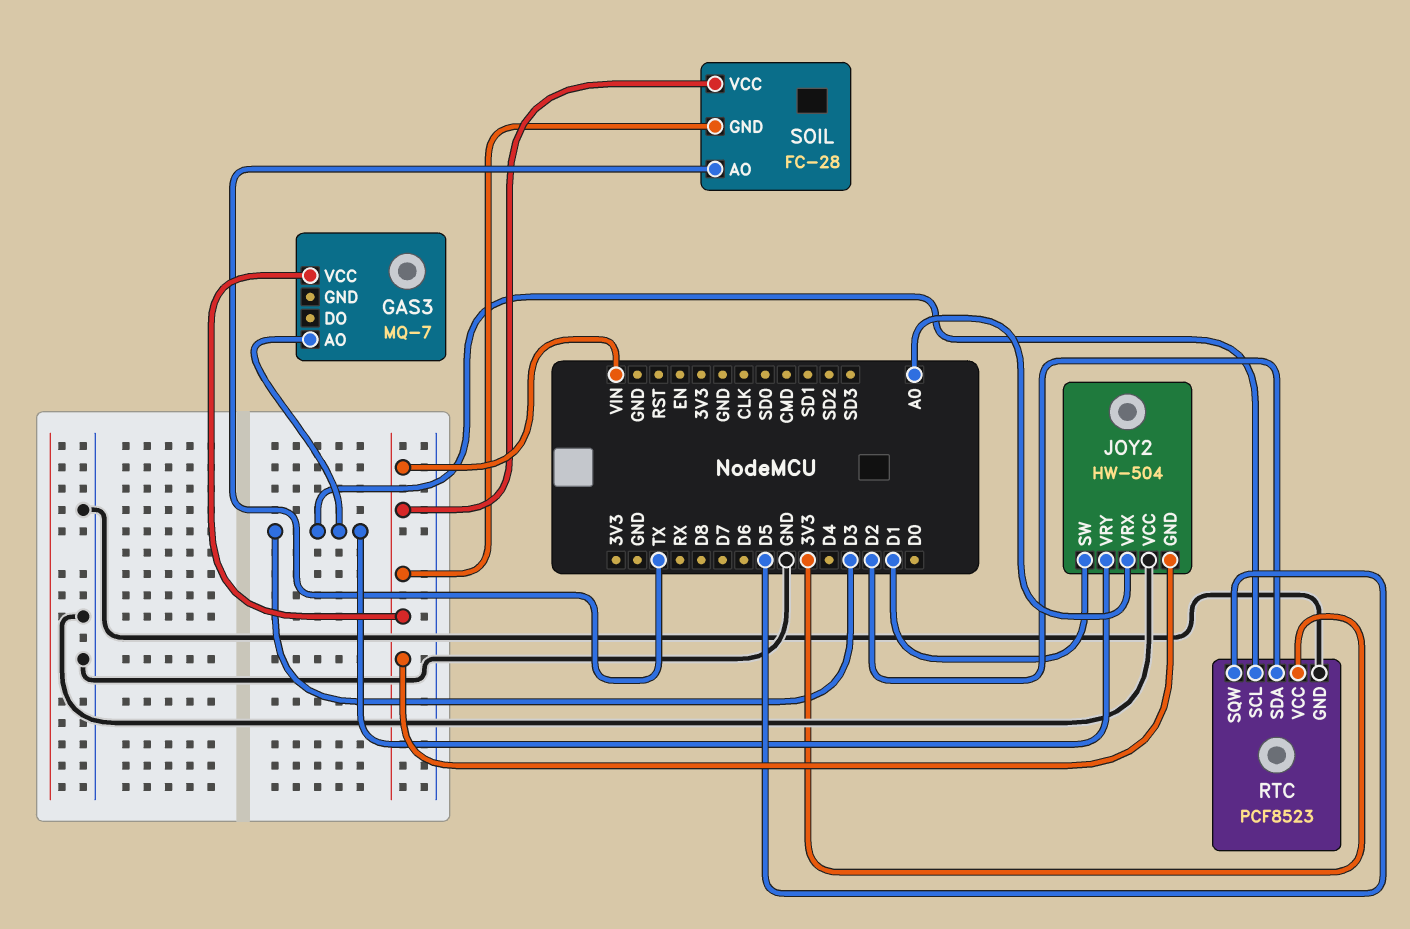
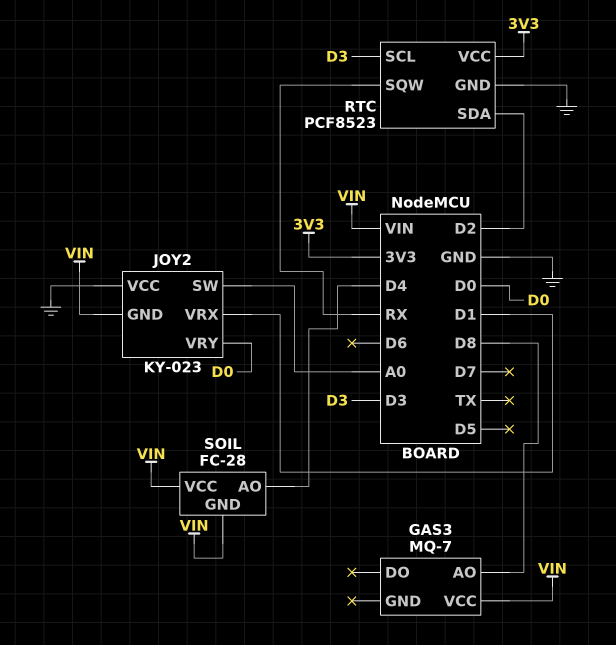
GAS3 pin AO: D3 -> D8
JOY2: HW-504 -> KY-023
JOY2 pin SW: D1 -> A0
JOY2 pin VRX: A0 -> D1
JOY2 pin VRY: D3 -> D0
RTC pin SQW: D5 -> RX
SOIL pin AO: TX -> D4

